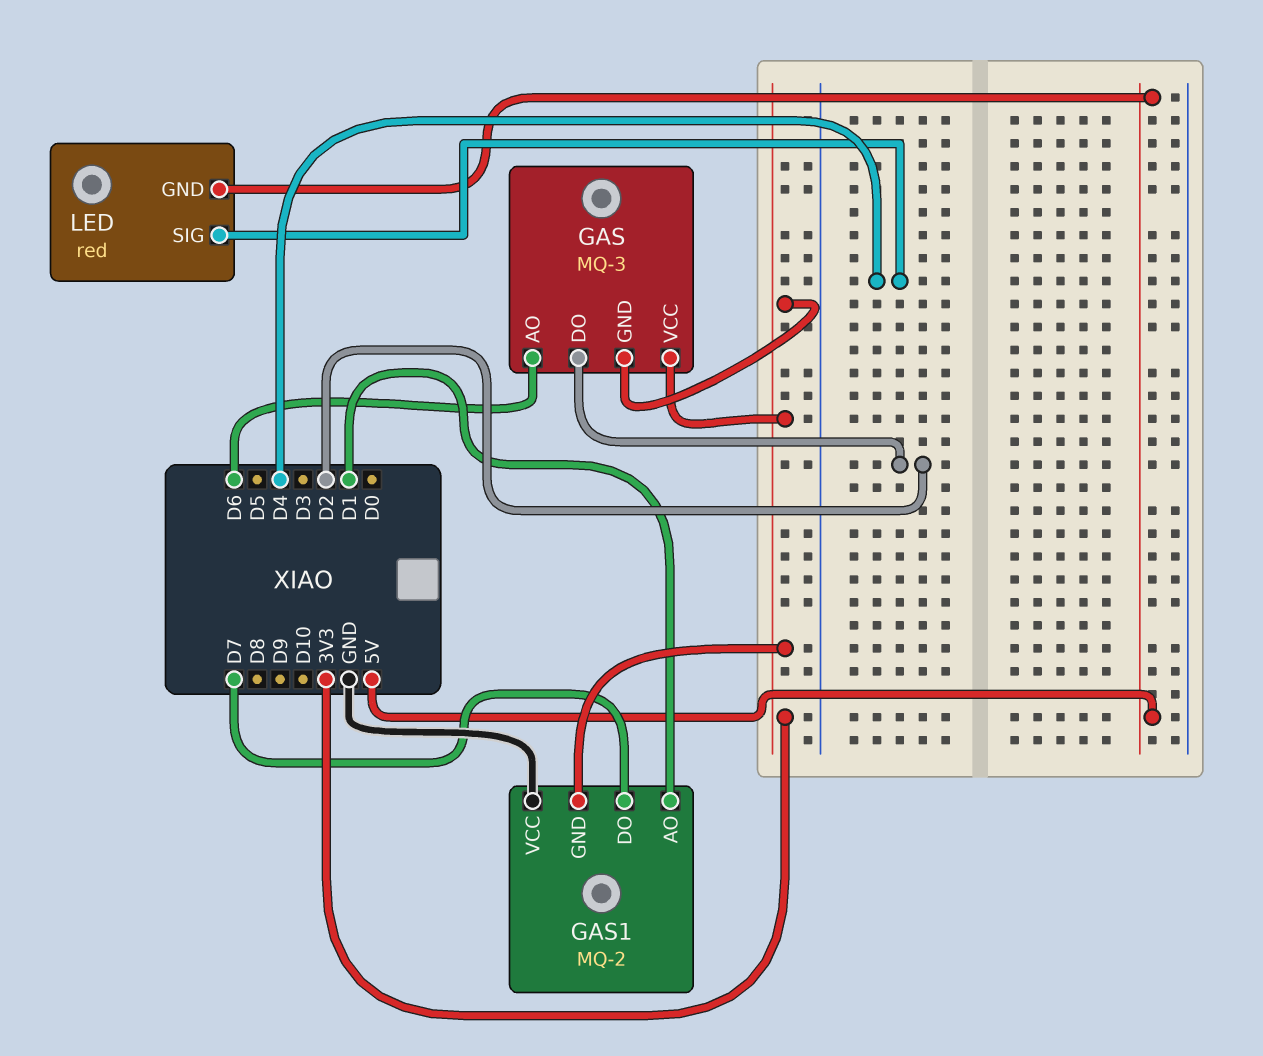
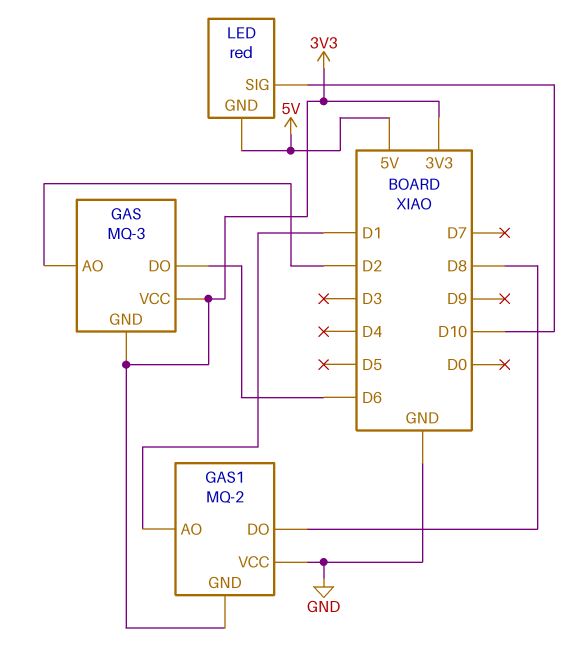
GAS pin AO: D6 -> D2
GAS pin DO: D2 -> D6
GAS1 pin DO: D7 -> D8
LED pin SIG: D4 -> D10

